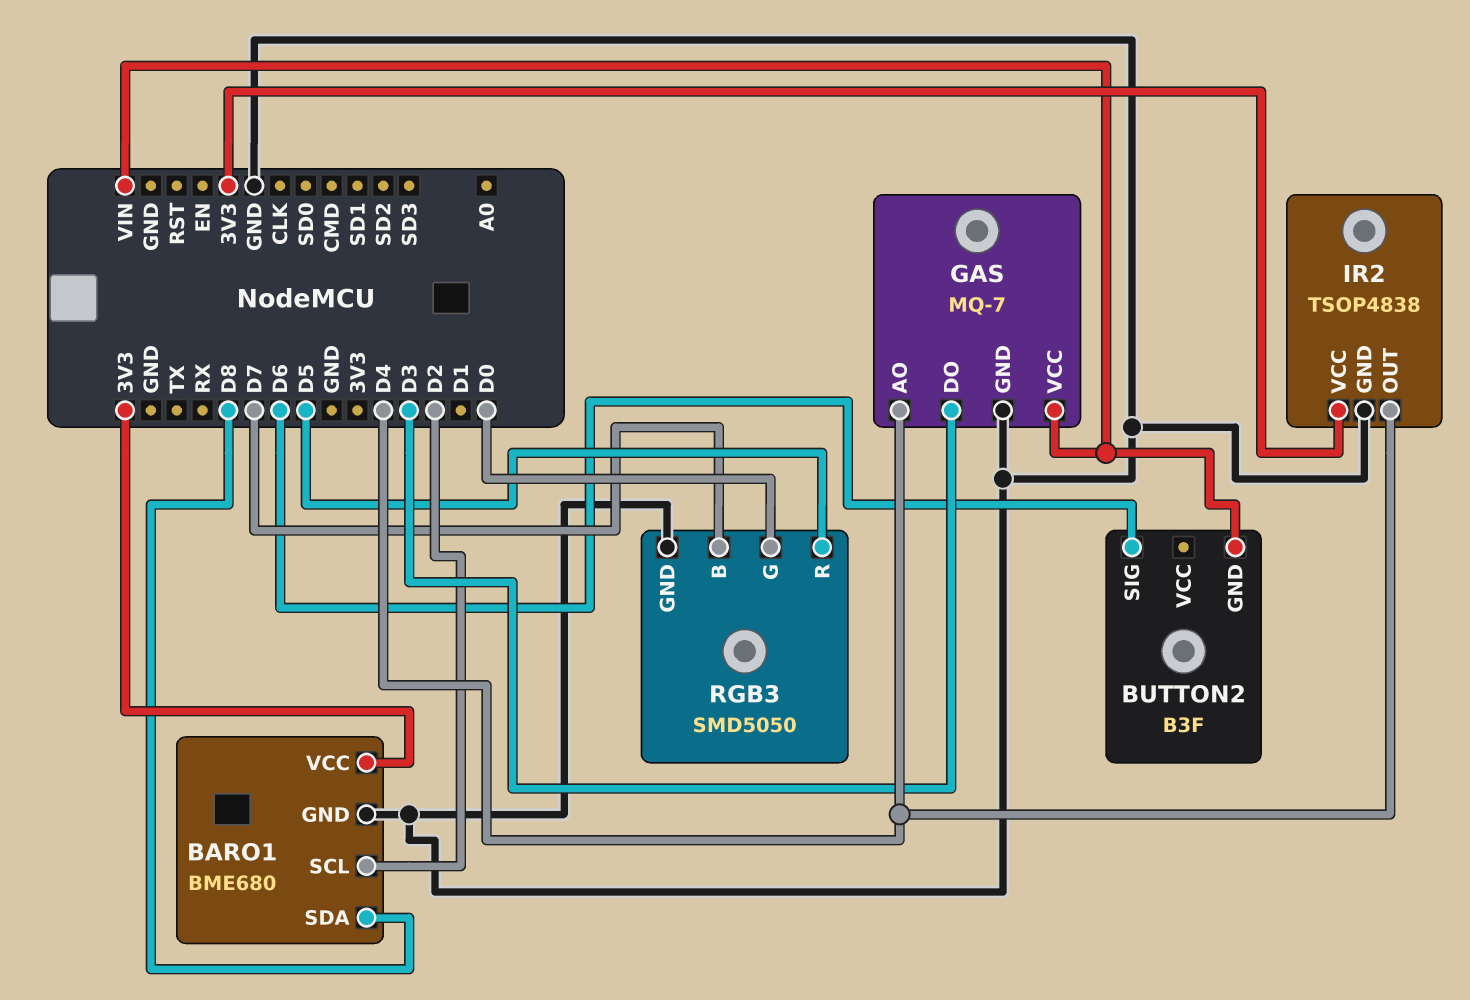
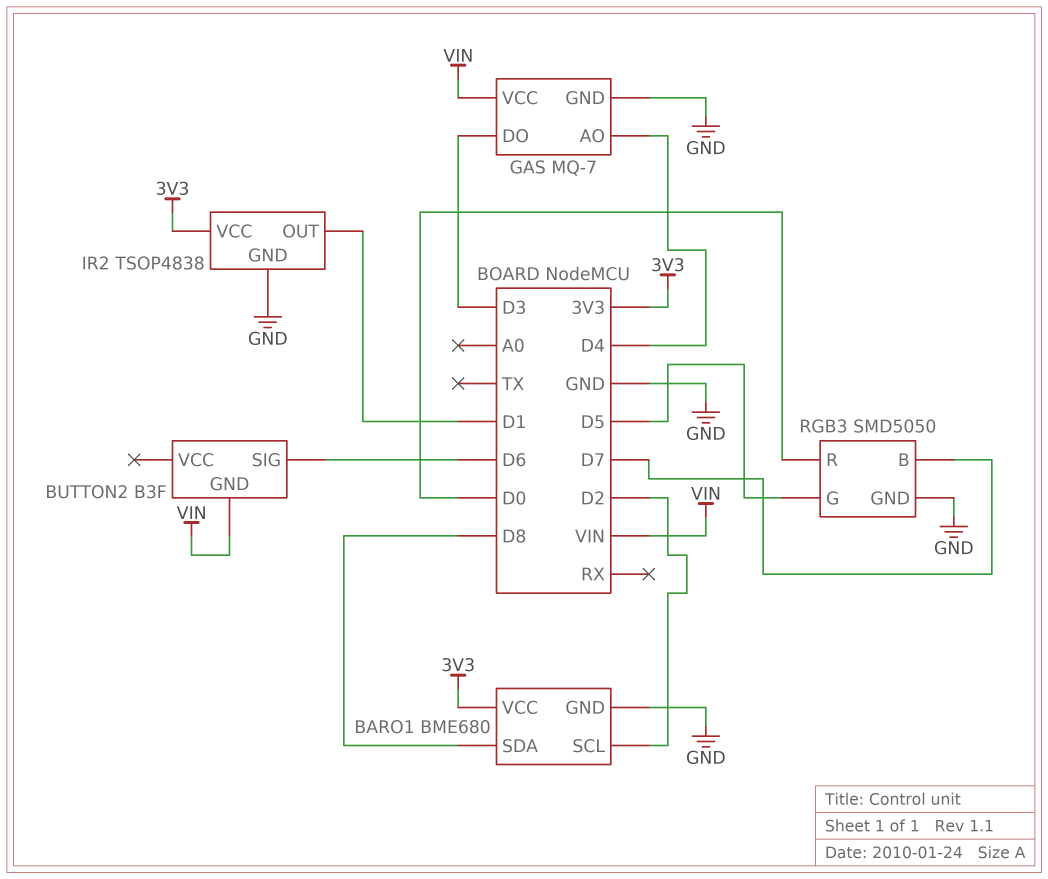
IR2 pin OUT: D4 -> D1
RGB3 pin G: D0 -> D5
RGB3 pin R: D5 -> D0

